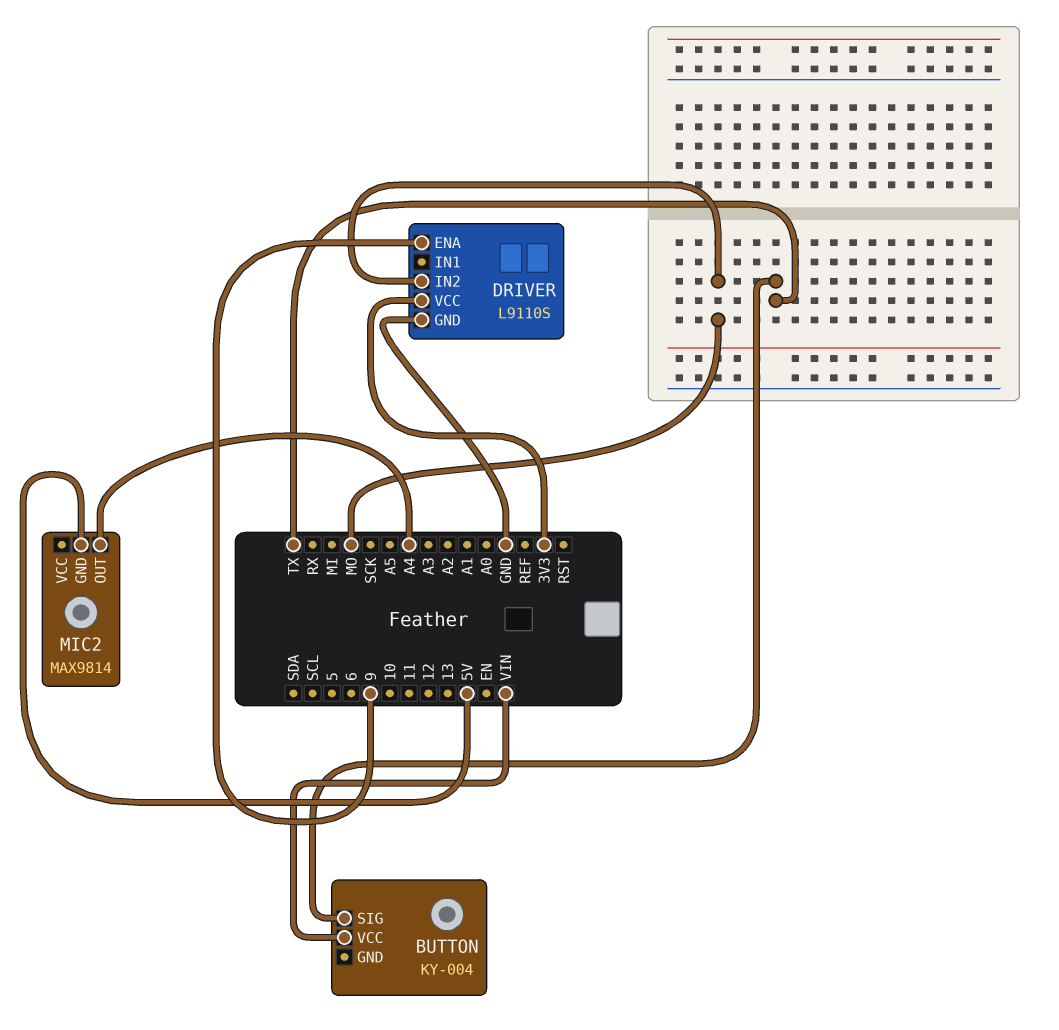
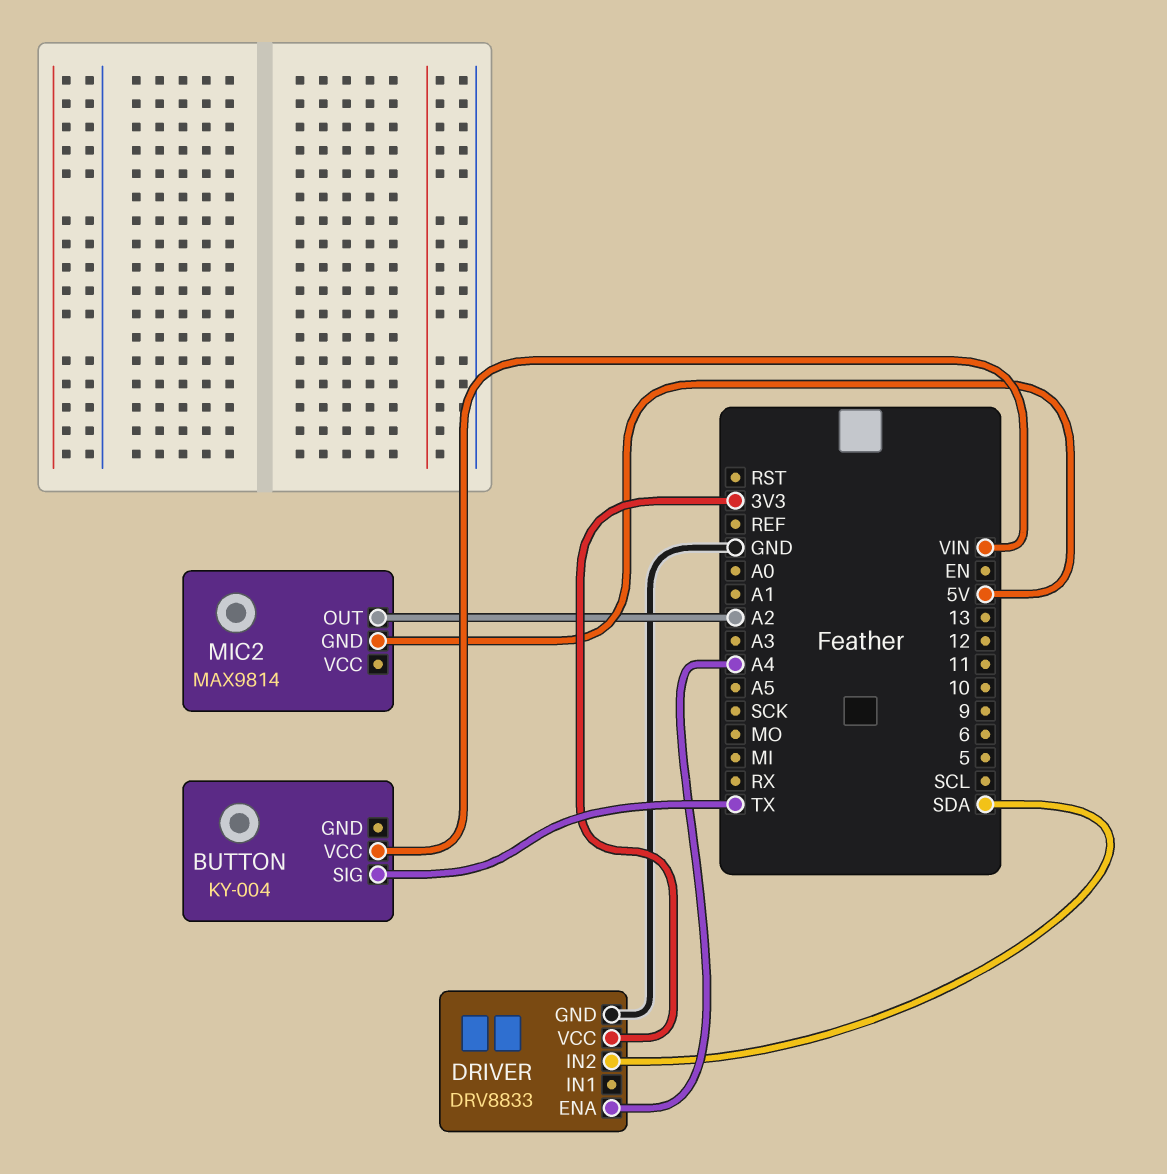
DRIVER: L9110S -> DRV8833
DRIVER pin ENA: 9 -> A4
DRIVER pin IN2: MO -> SDA
MIC2 pin OUT: A4 -> A2

